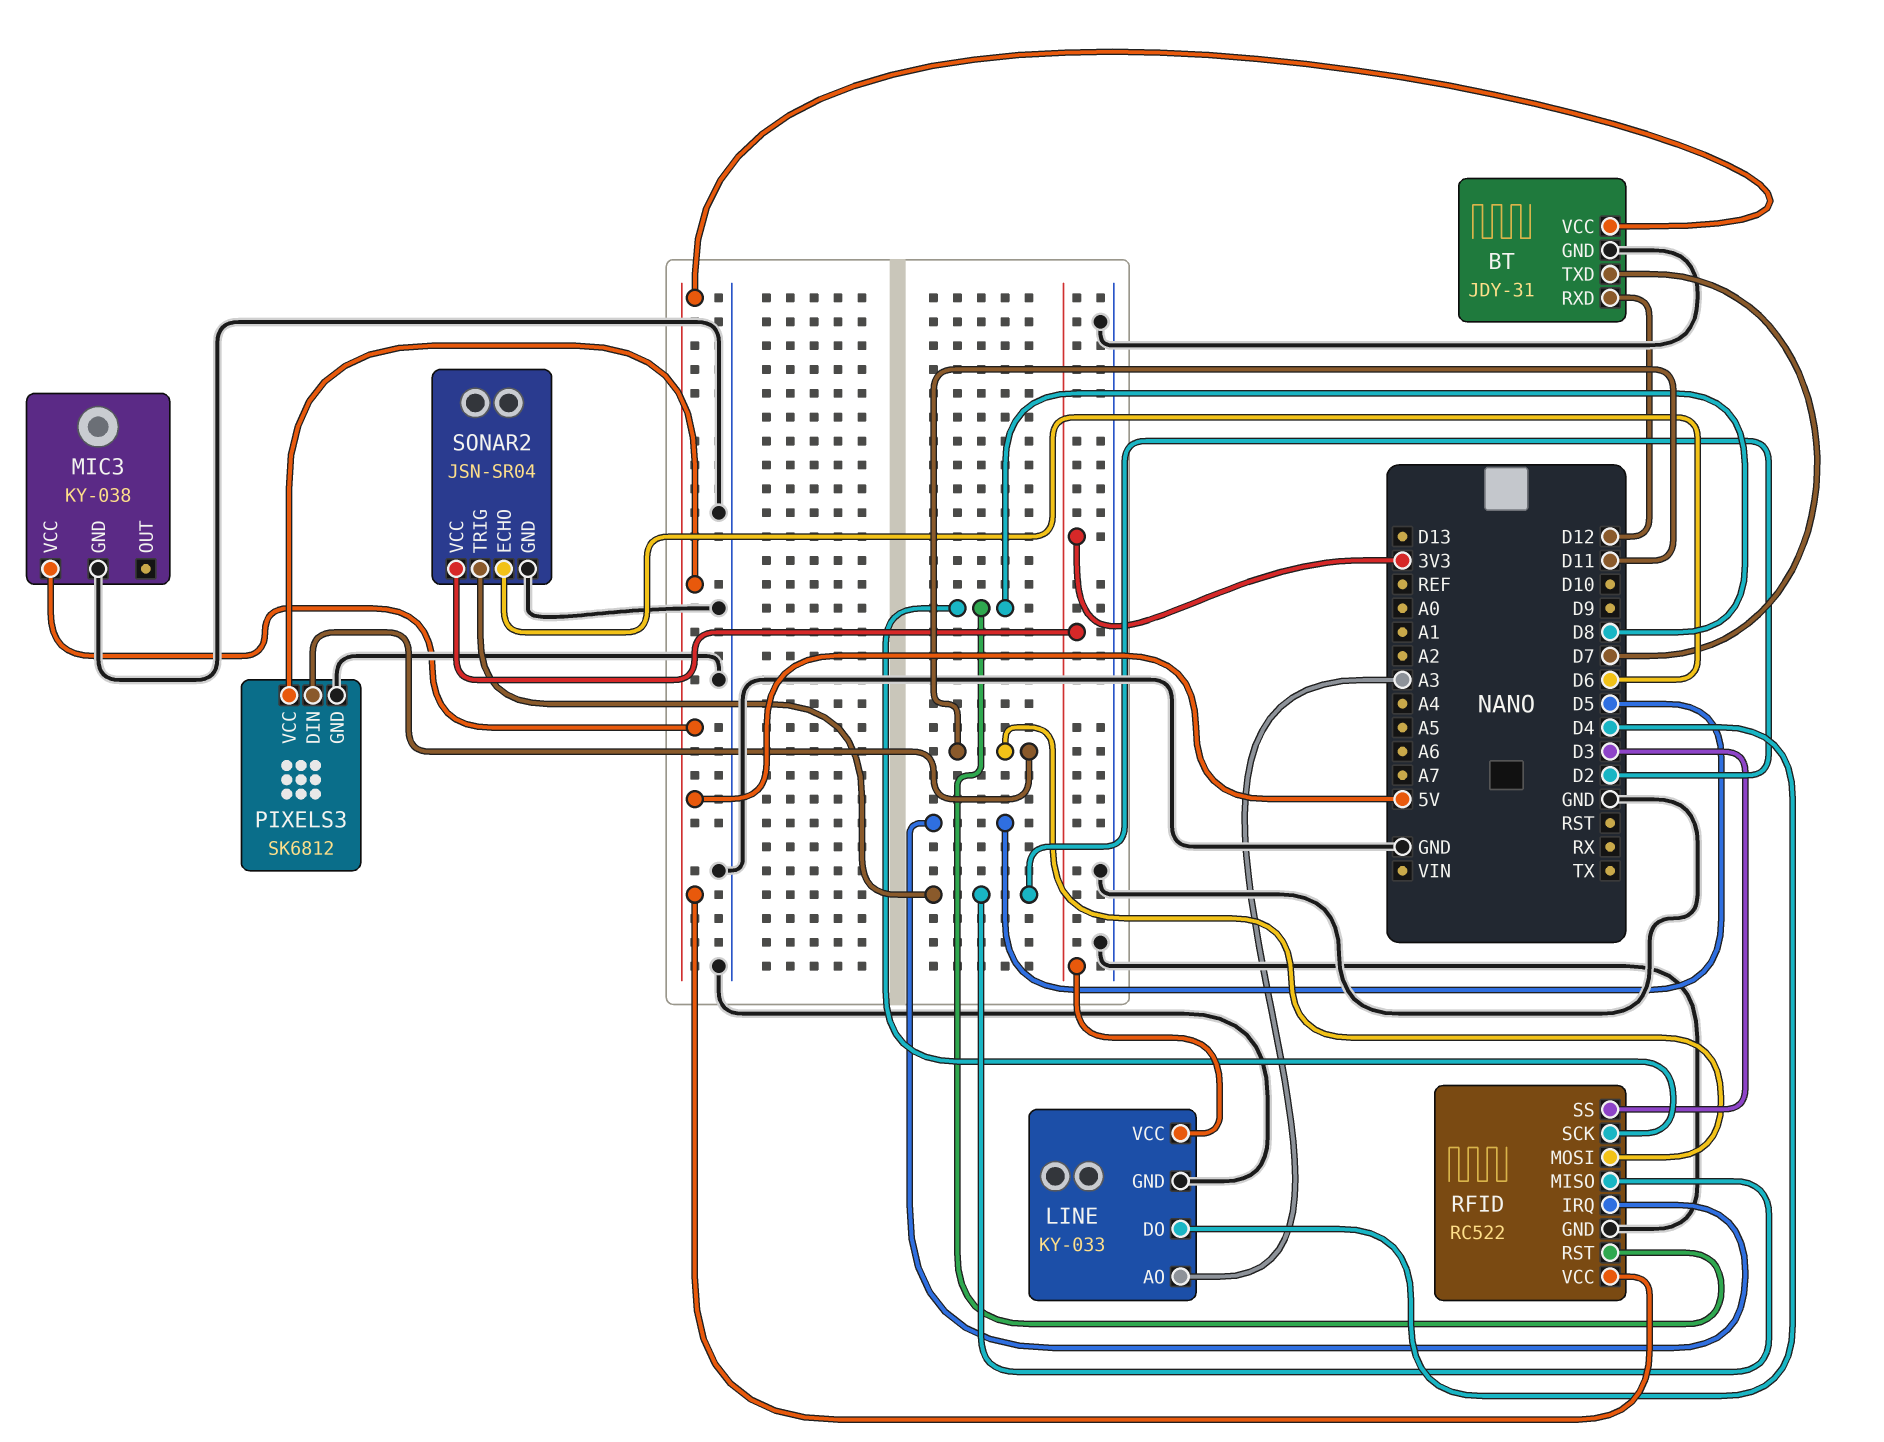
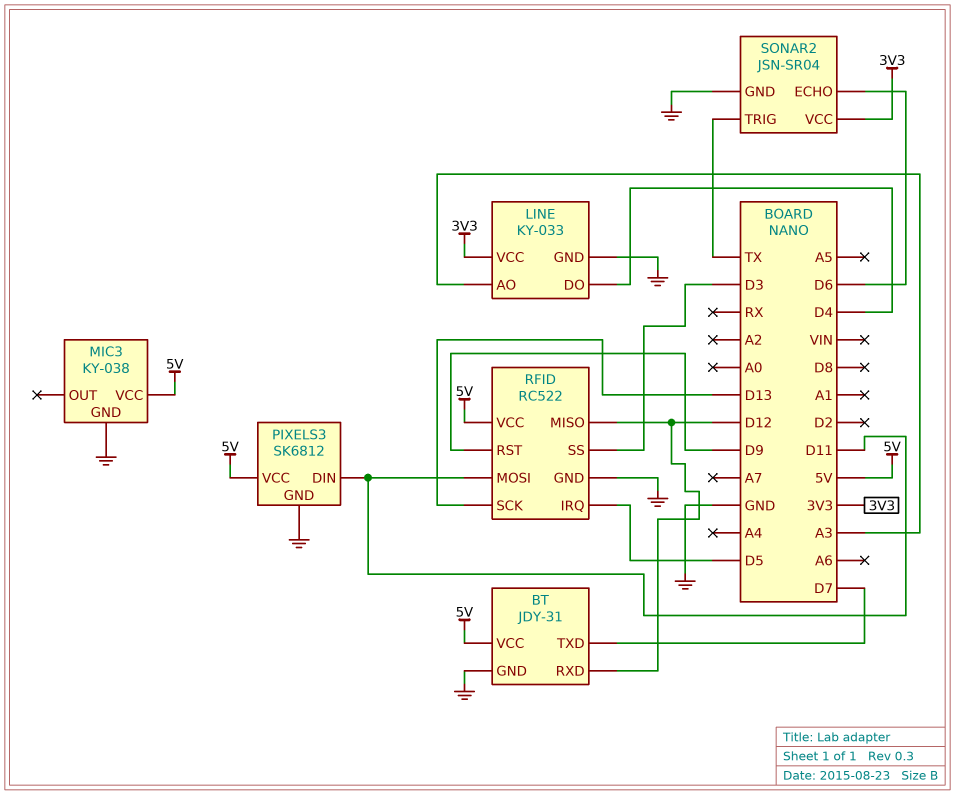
RFID pin MISO: D2 -> D12
RFID pin RST: D8 -> D9
RFID pin SCK: D8 -> D13
SONAR2 pin TRIG: D2 -> TX

